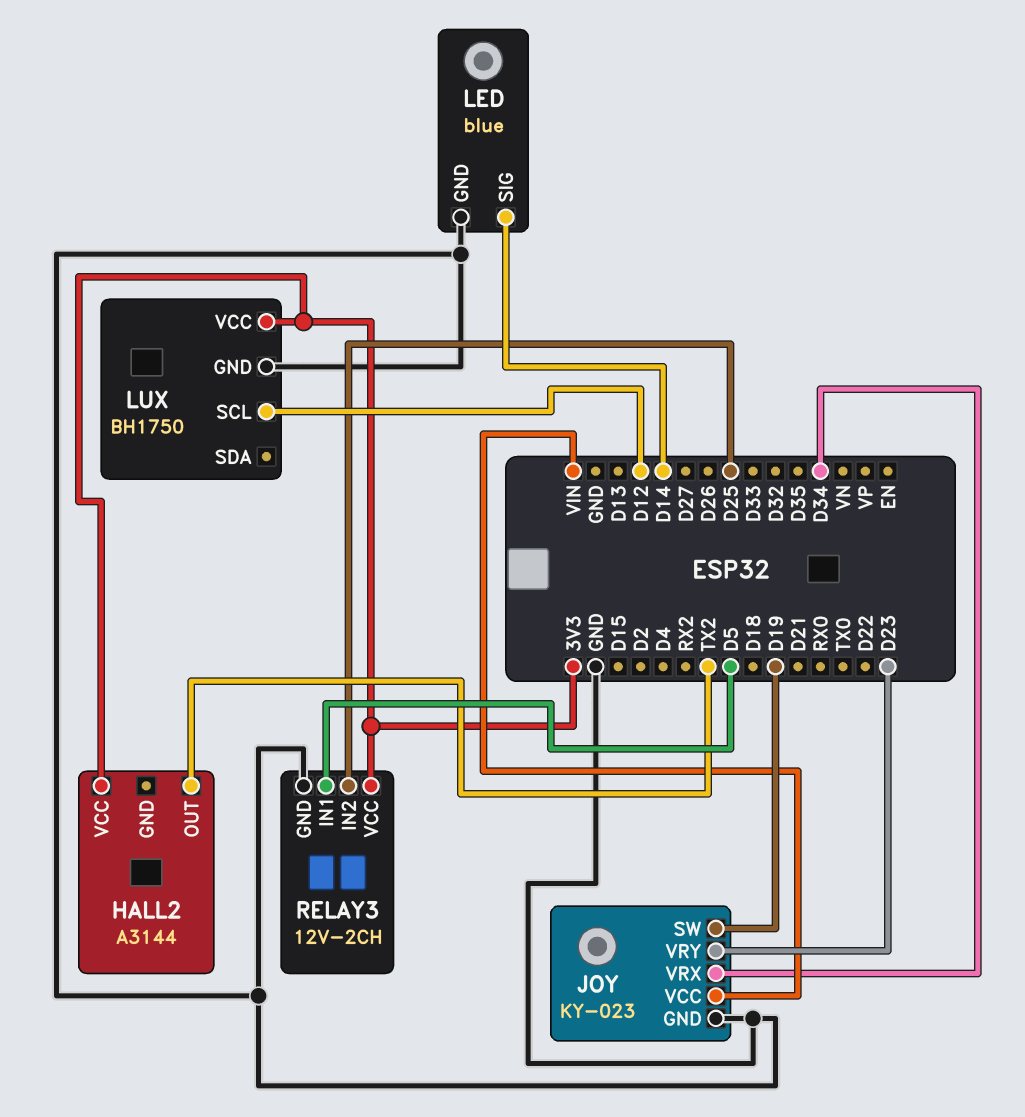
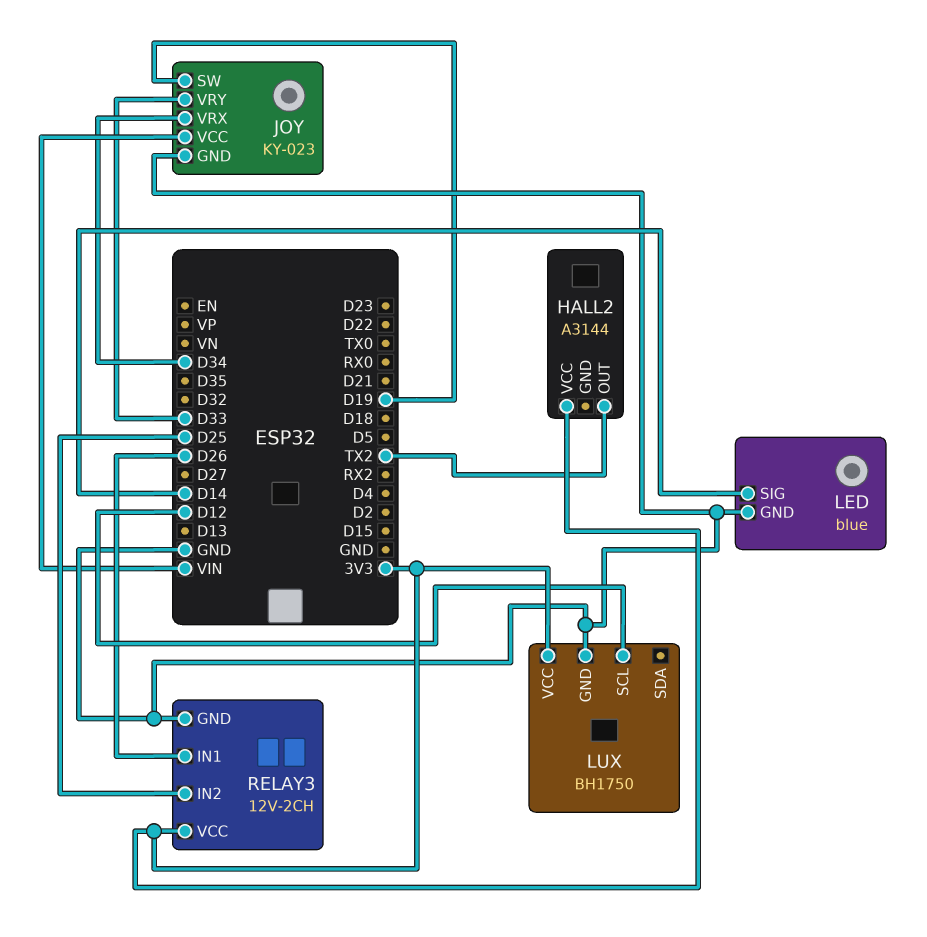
JOY pin VRY: D23 -> D33
RELAY3 pin IN1: D5 -> D26

